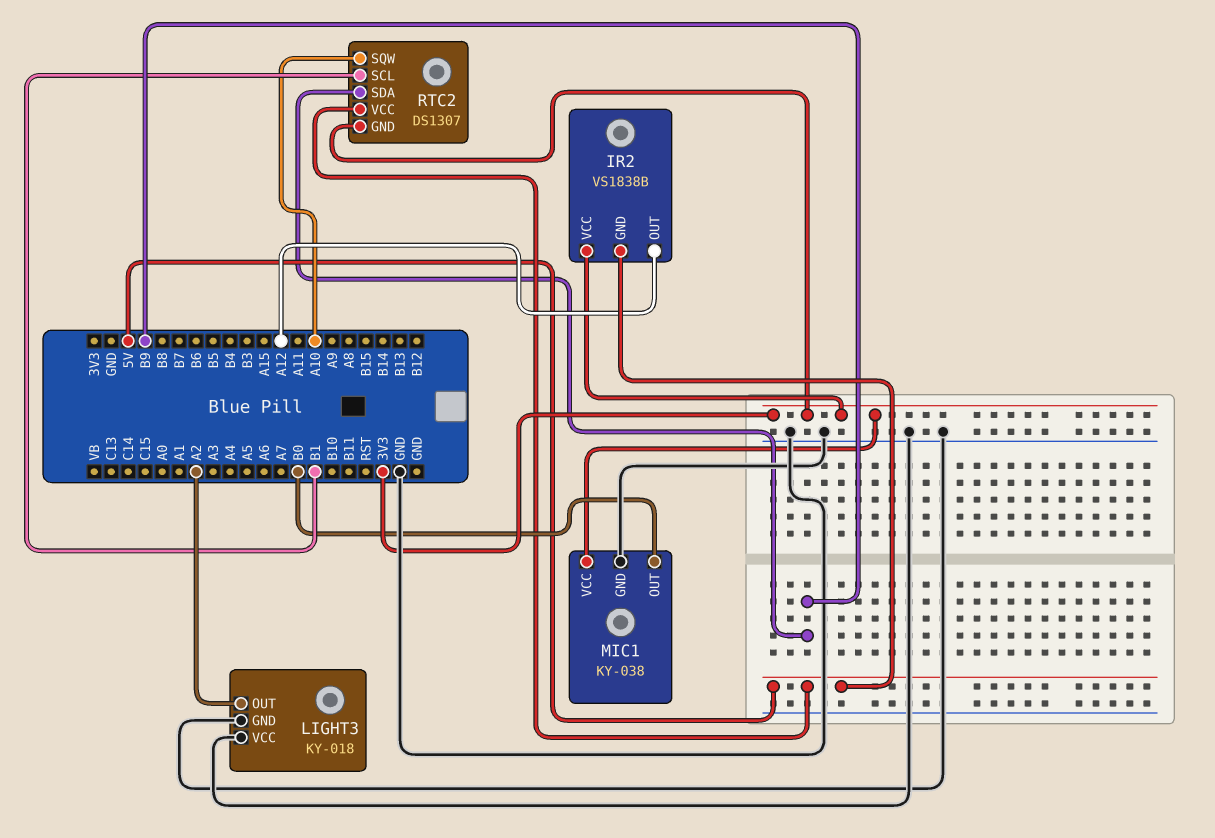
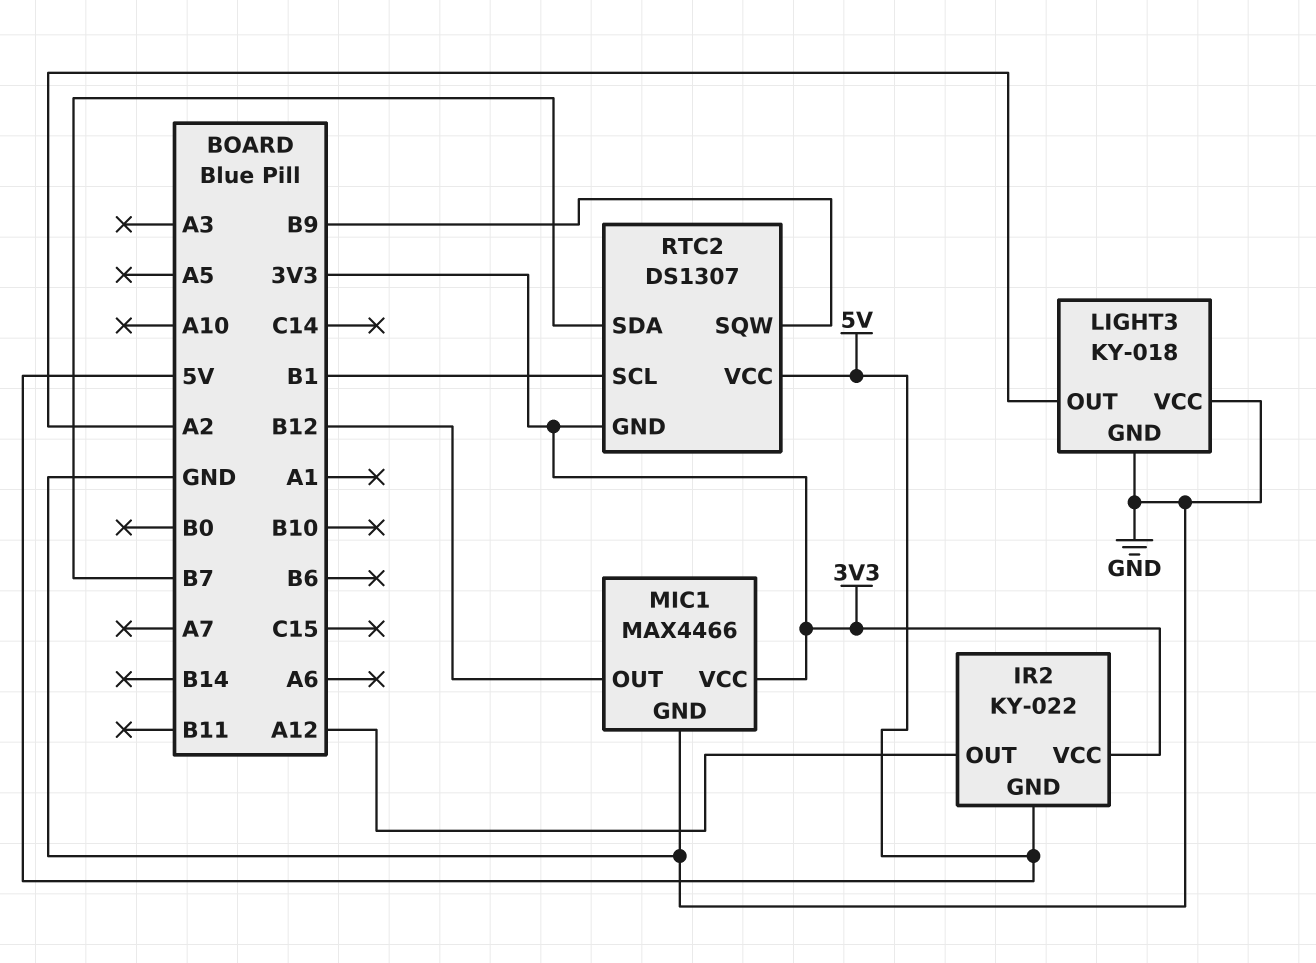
IR2: VS1838B -> KY-022
MIC1: KY-038 -> MAX4466
MIC1 pin OUT: B0 -> B12
RTC2 pin SDA: B9 -> B7
RTC2 pin SQW: A10 -> B9

